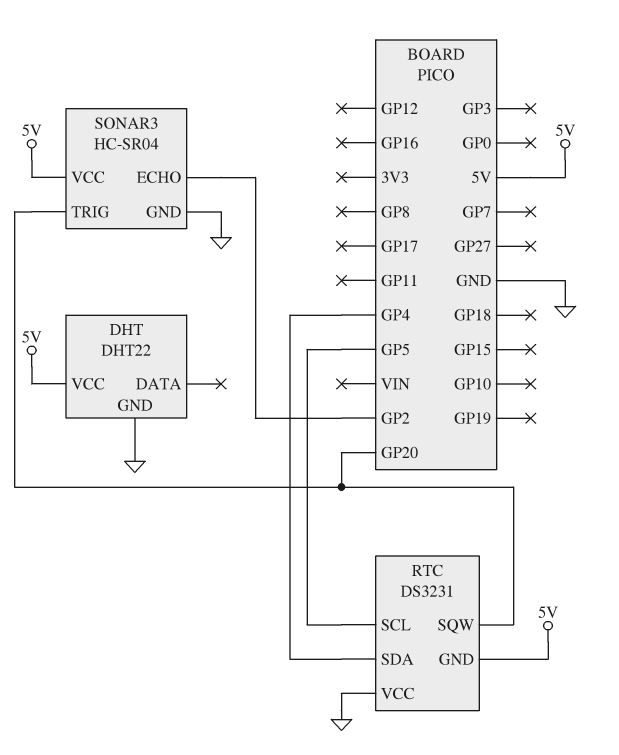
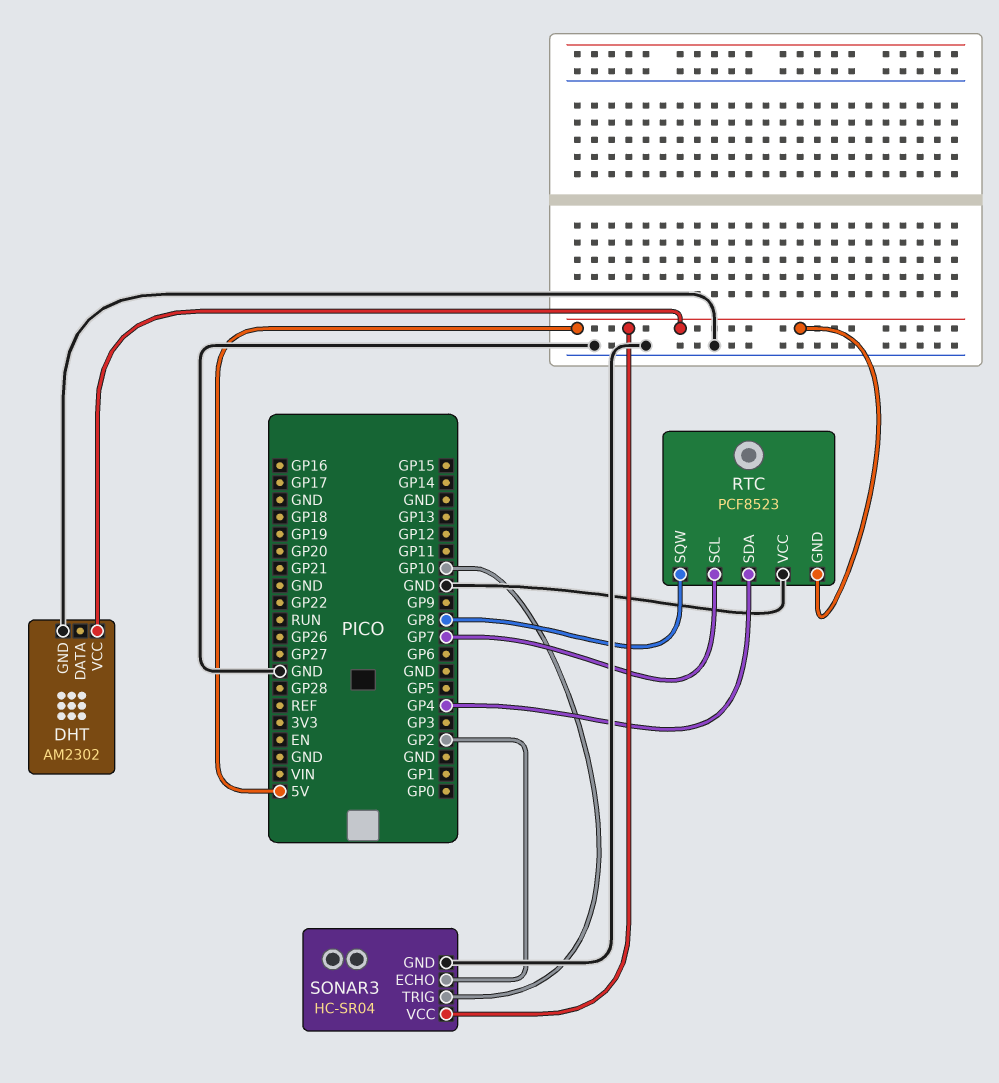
DHT: DHT22 -> AM2302
RTC: DS3231 -> PCF8523
RTC pin SCL: GP5 -> GP7
RTC pin SQW: GP20 -> GP8
SONAR3 pin TRIG: GP20 -> GP10

